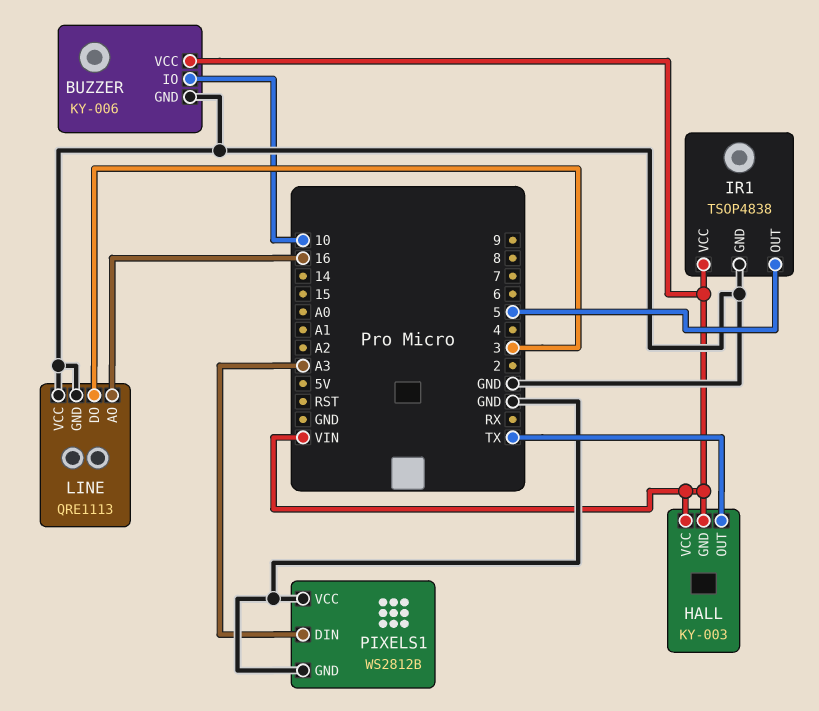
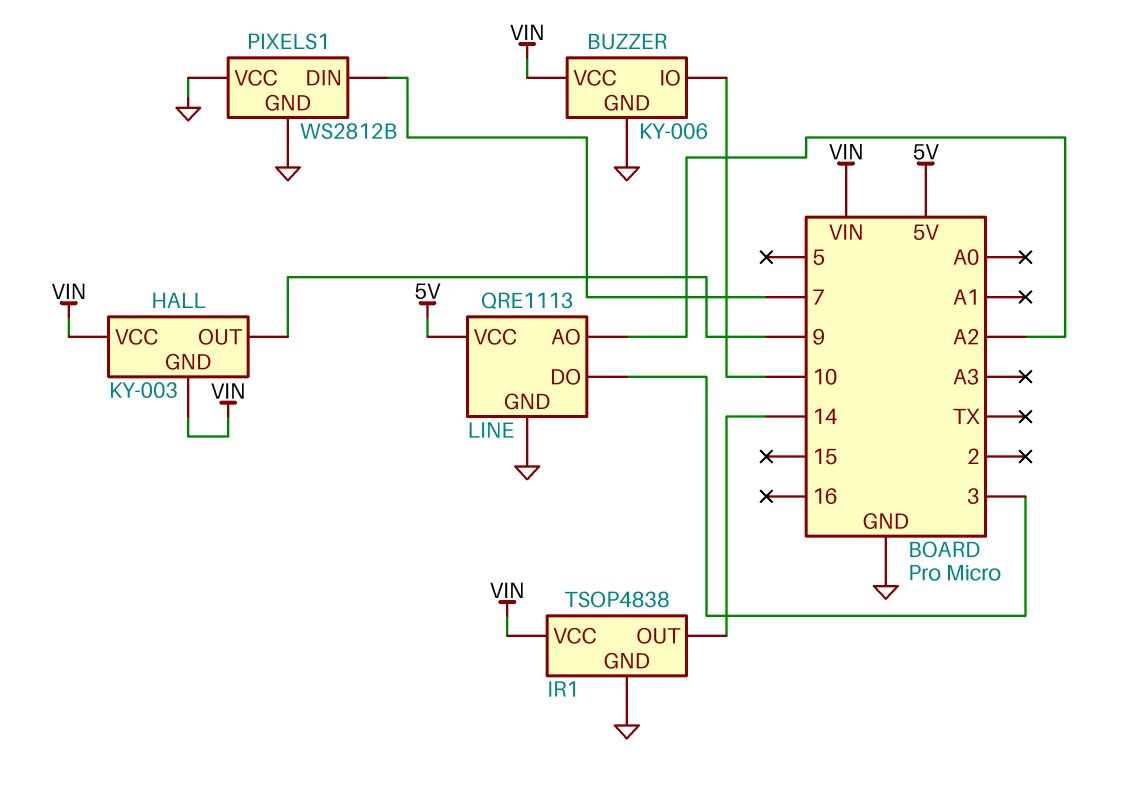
HALL pin OUT: TX -> 9
IR1 pin OUT: 5 -> 14
LINE pin AO: 16 -> A2
LINE pin VCC: GND -> 5V
PIXELS1 pin DIN: A3 -> 7

